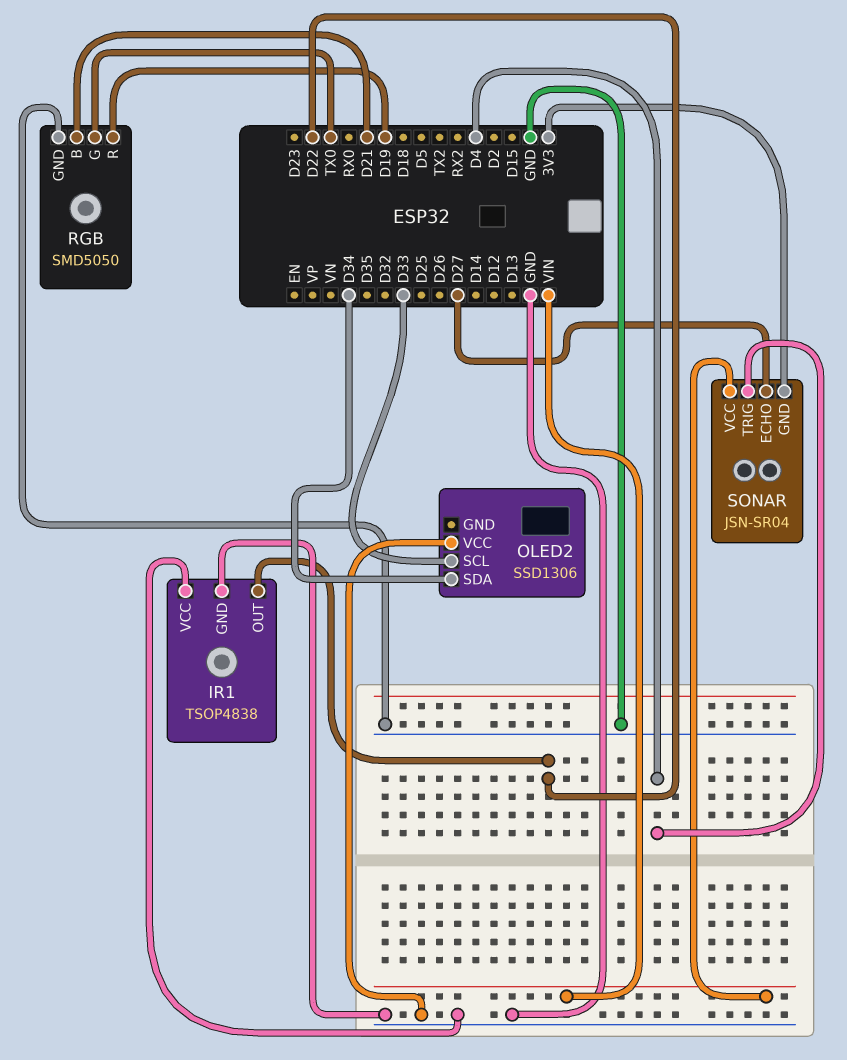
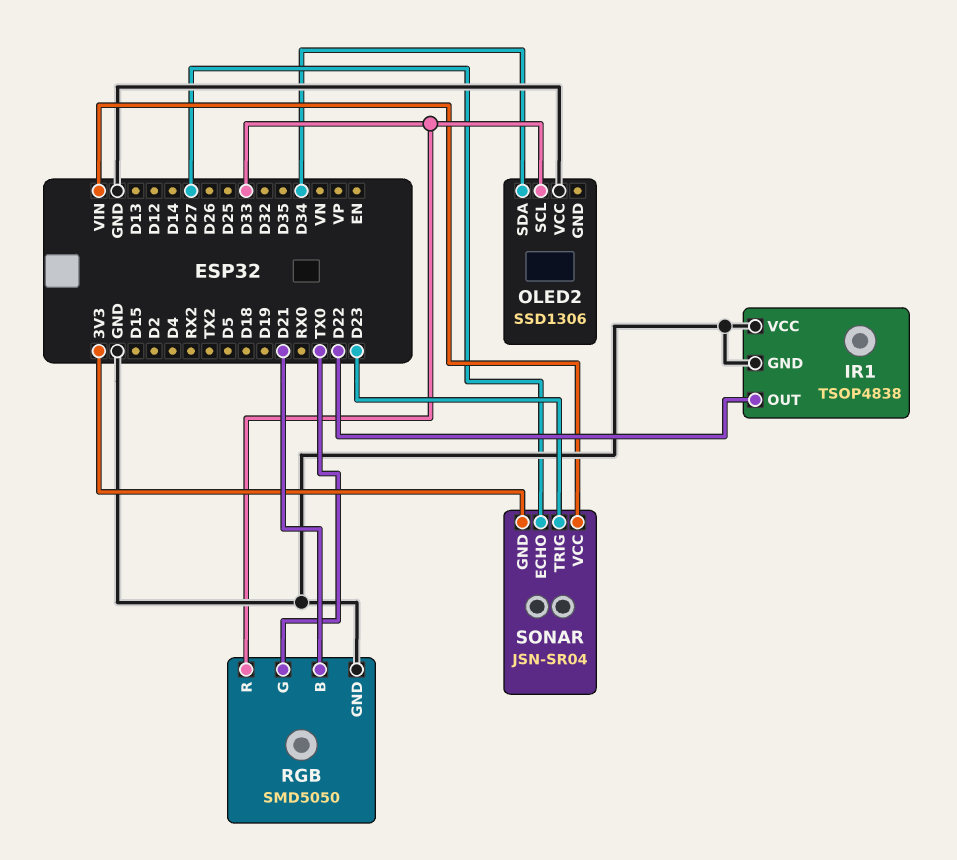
RGB pin R: D19 -> D33
SONAR pin TRIG: D4 -> D23

